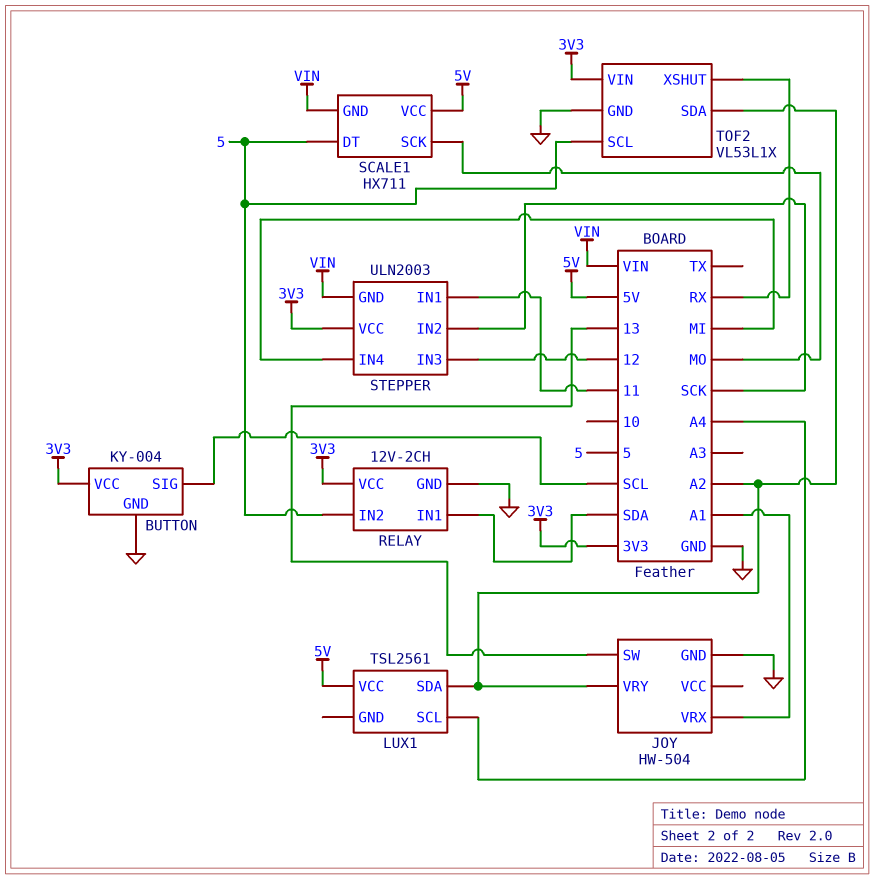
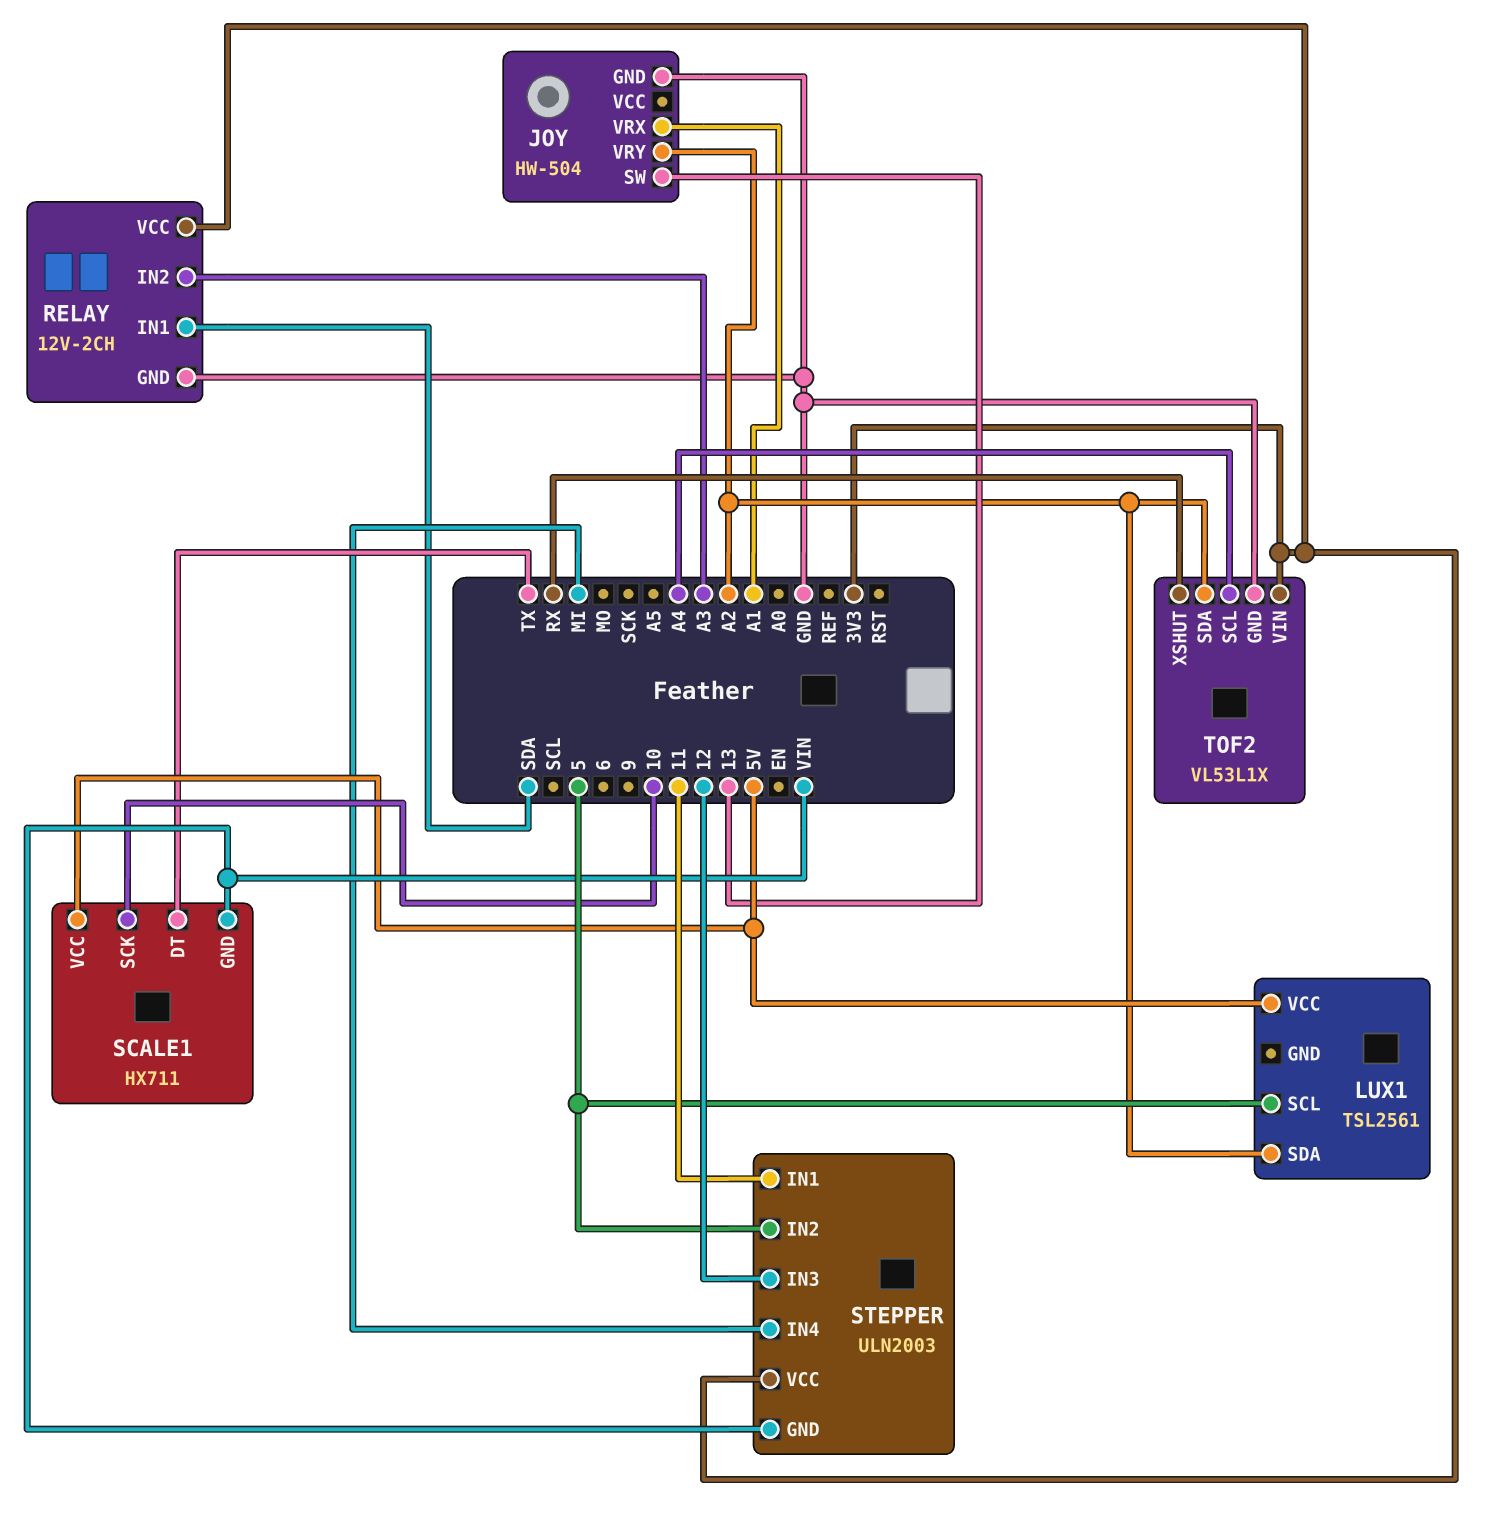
BUTTON: KY-004 -> none
BUTTON pin GND: GND -> none
BUTTON pin SIG: SCL -> none
BUTTON pin VCC: 3V3 -> none
LUX1 pin SCL: A4 -> 5
RELAY pin IN2: 5 -> A3
SCALE1 pin DT: 5 -> TX
SCALE1 pin SCK: MO -> 10
STEPPER pin IN2: SCK -> 5
TOF2 pin SCL: 5 -> A4

